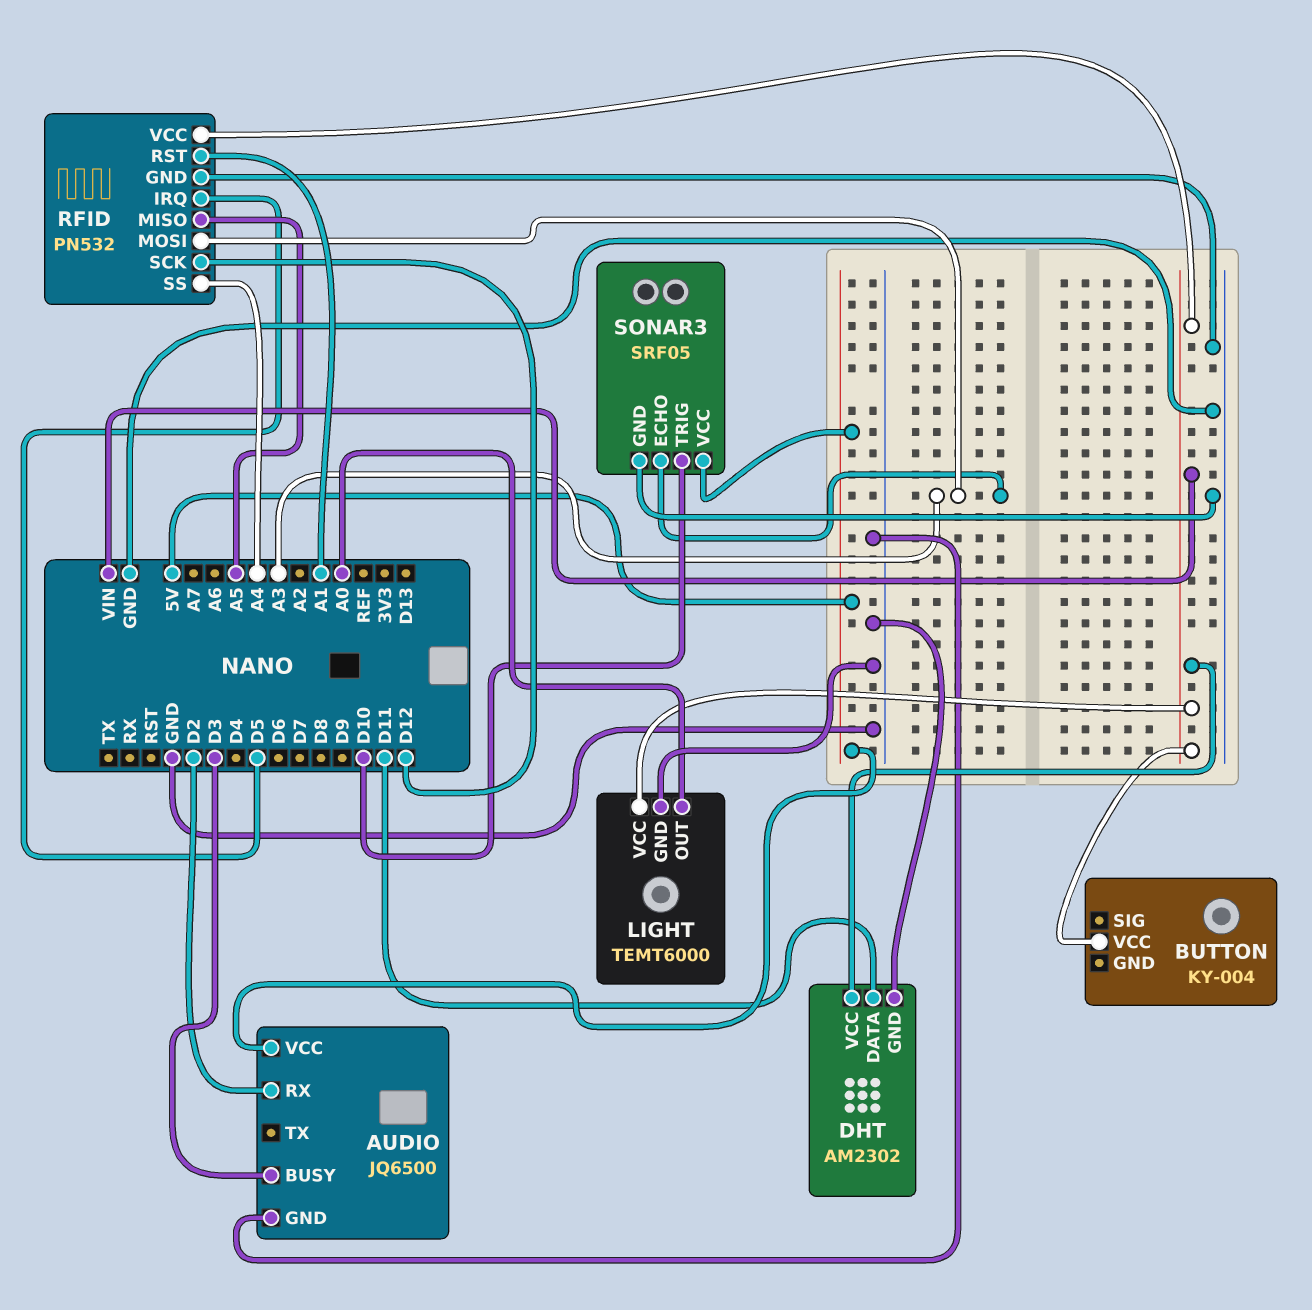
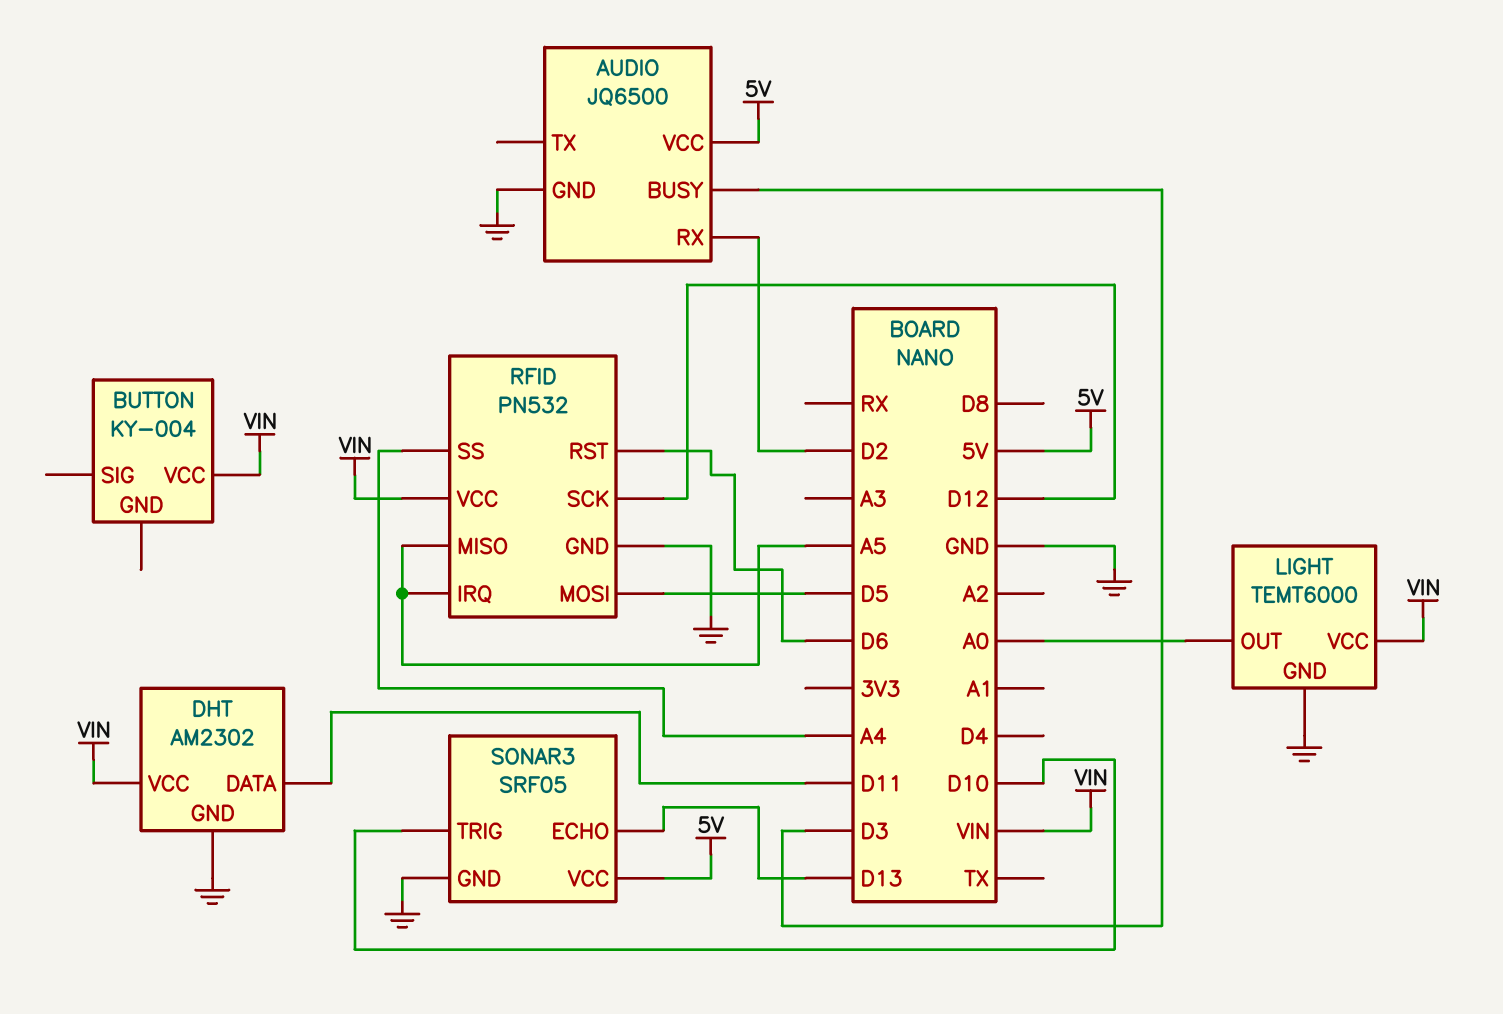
RFID pin IRQ: D5 -> A5
RFID pin MOSI: A3 -> D5
RFID pin RST: A1 -> D6
SONAR3 pin ECHO: A3 -> D13

